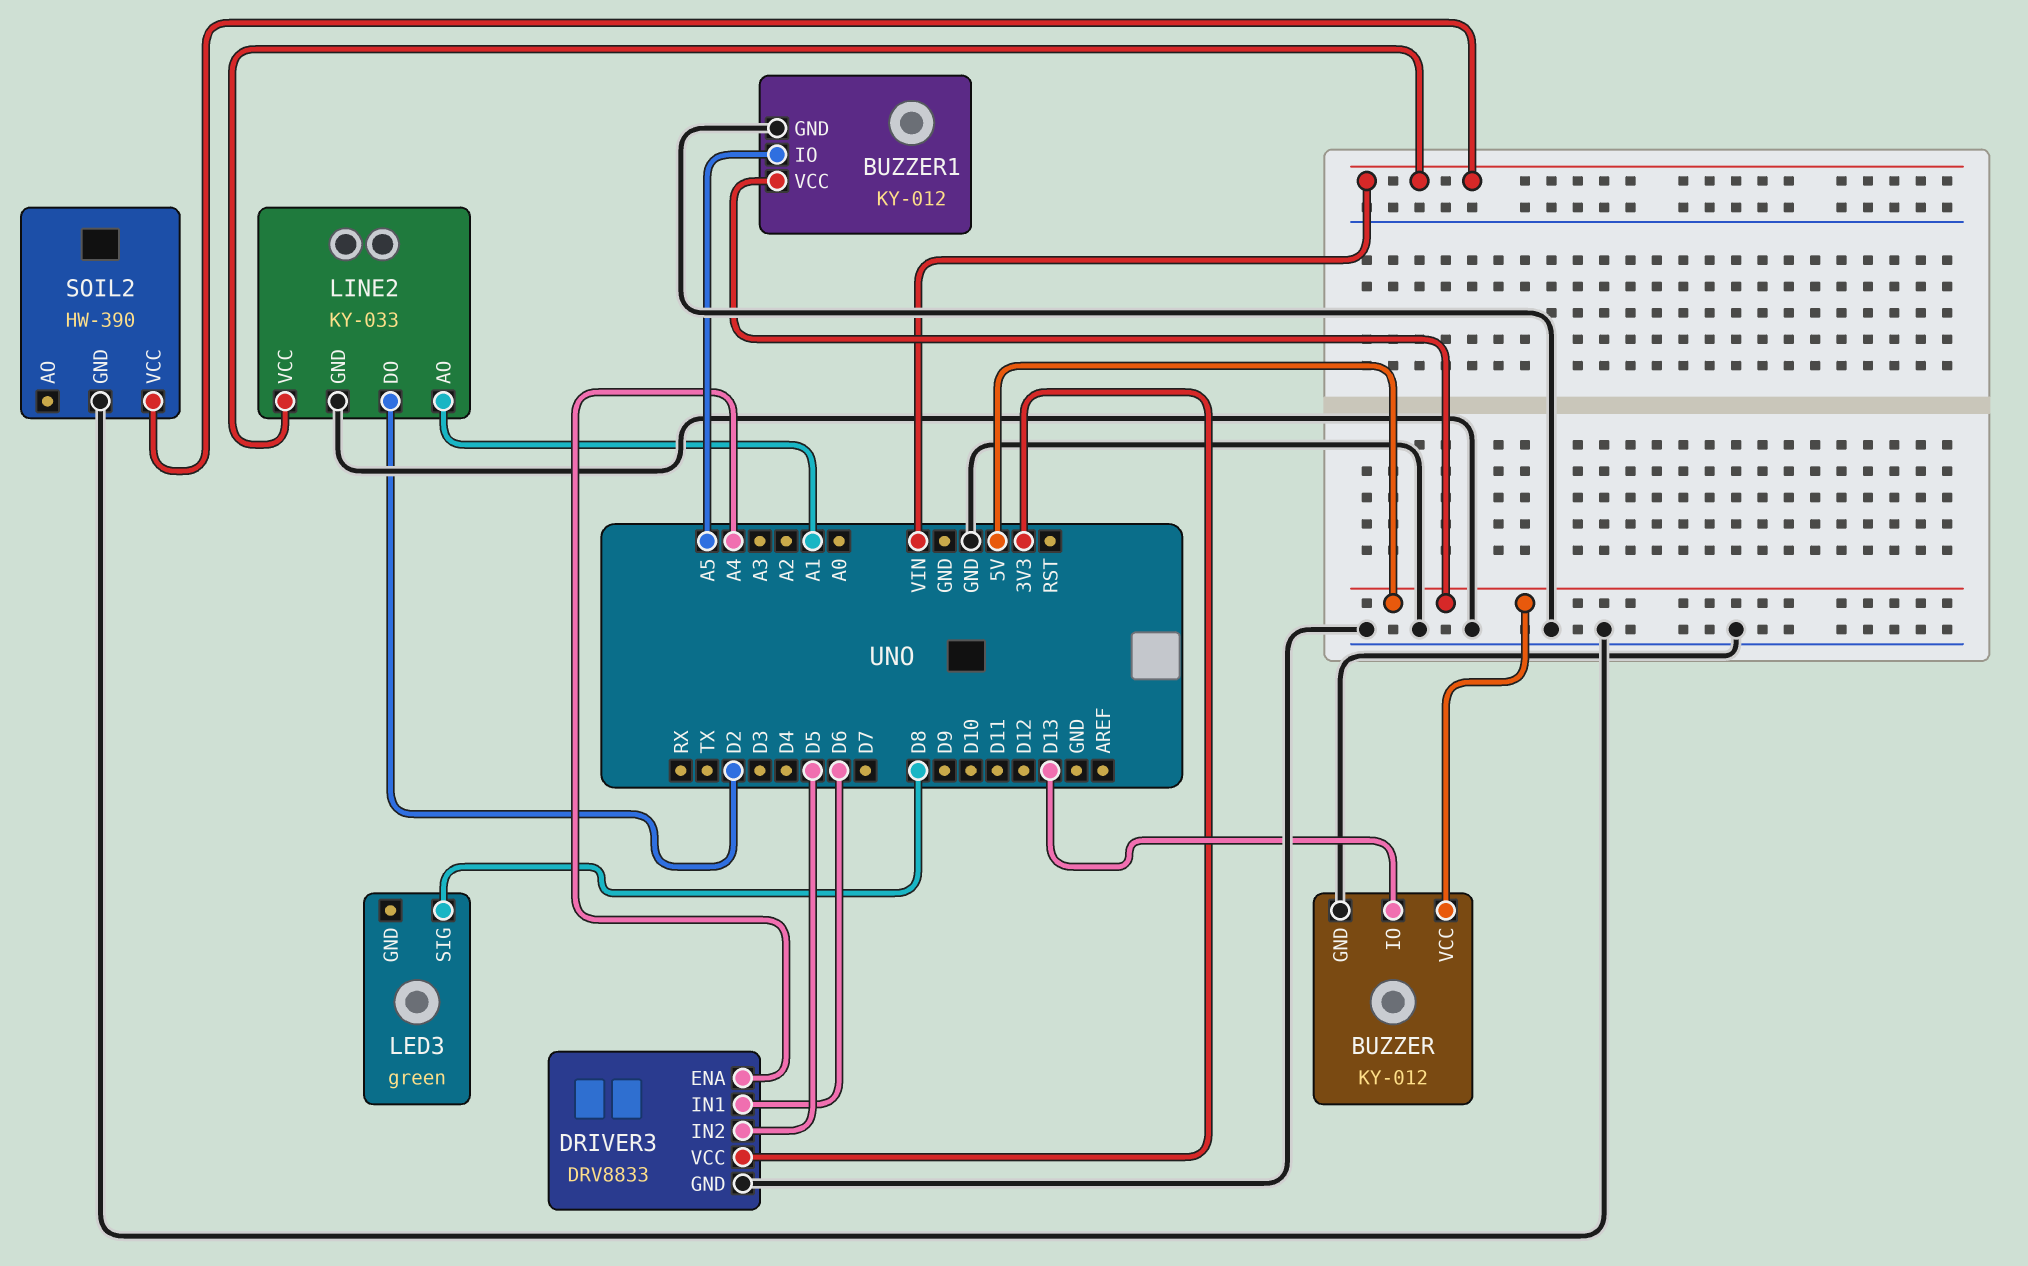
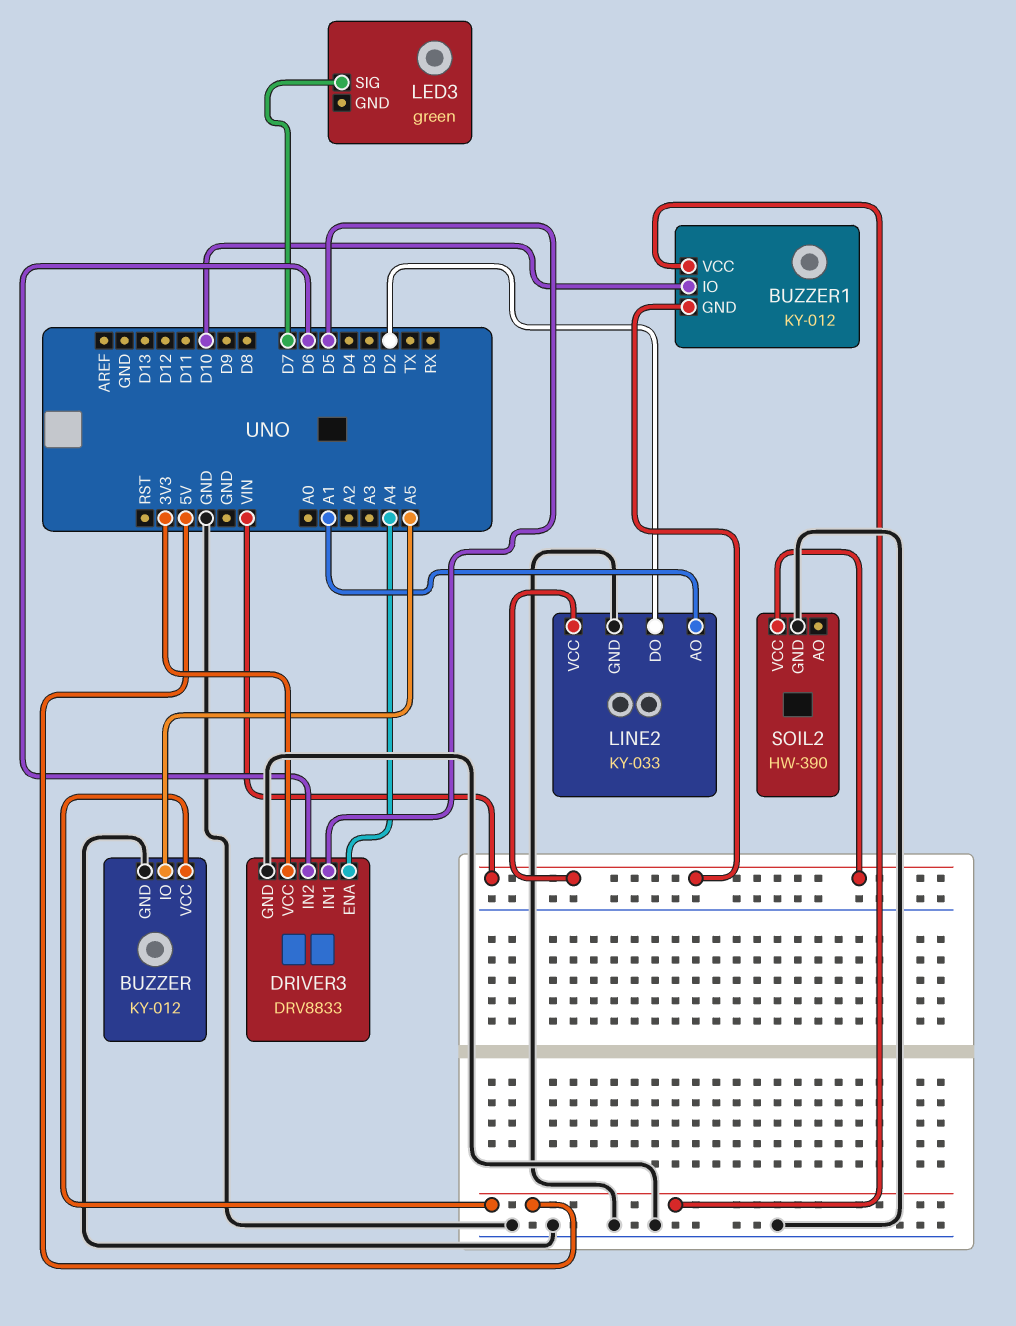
BUZZER pin IO: D13 -> A5
BUZZER1 pin GND: GND -> VIN
BUZZER1 pin IO: A5 -> D10
DRIVER3 pin IN1: D6 -> D5
DRIVER3 pin IN2: D5 -> D6
LED3 pin SIG: D8 -> D7

